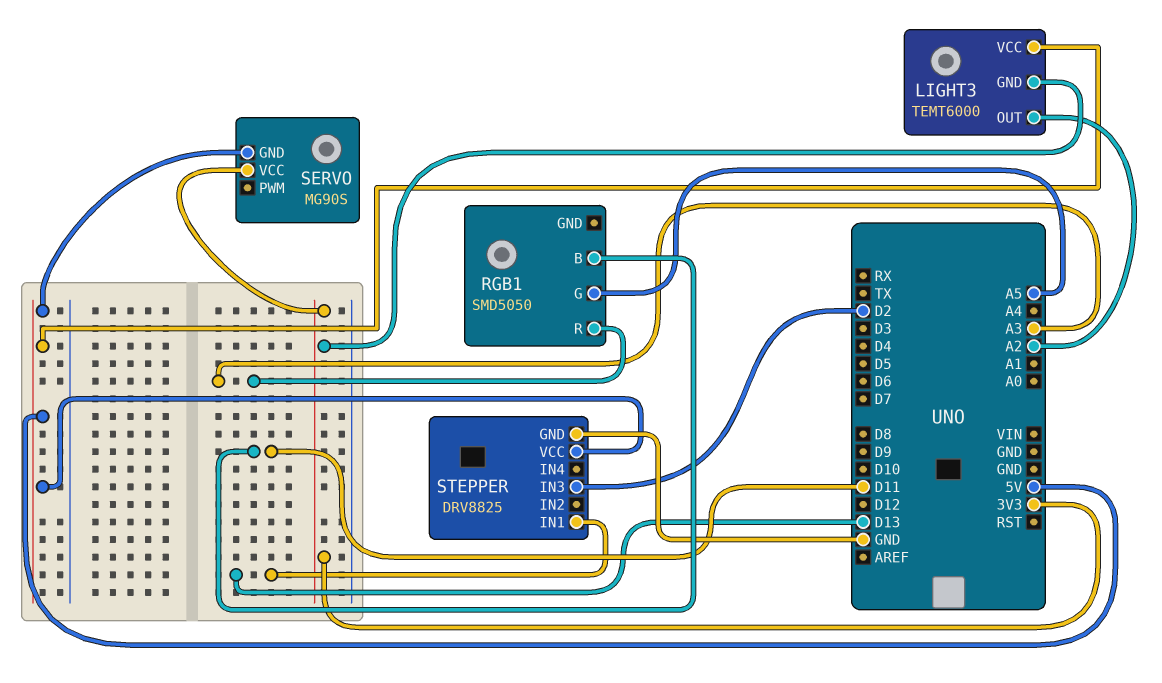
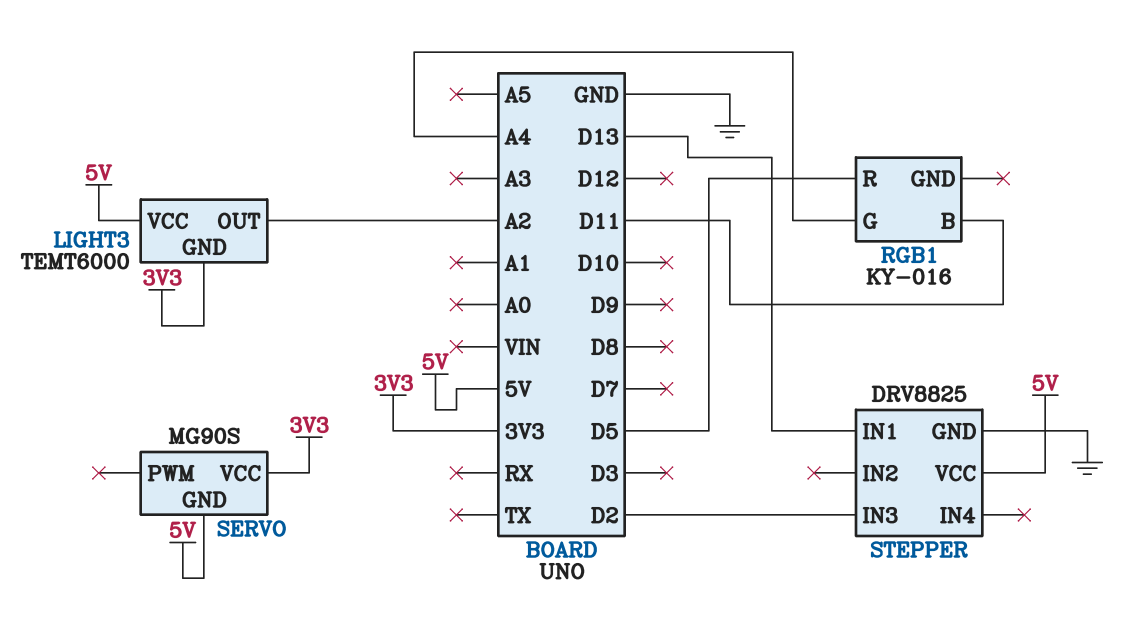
RGB1: SMD5050 -> KY-016
RGB1 pin G: A5 -> A4
RGB1 pin R: A3 -> D5

